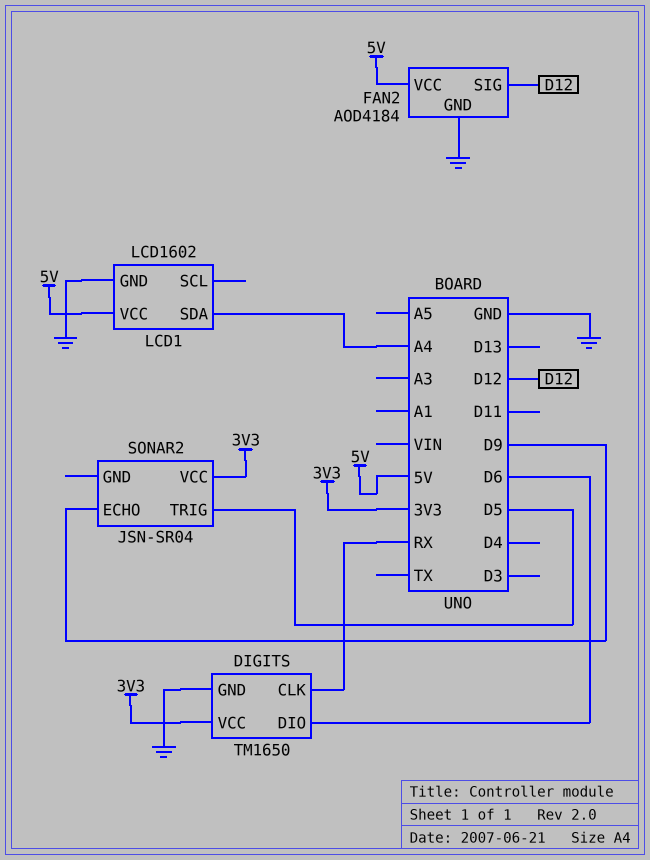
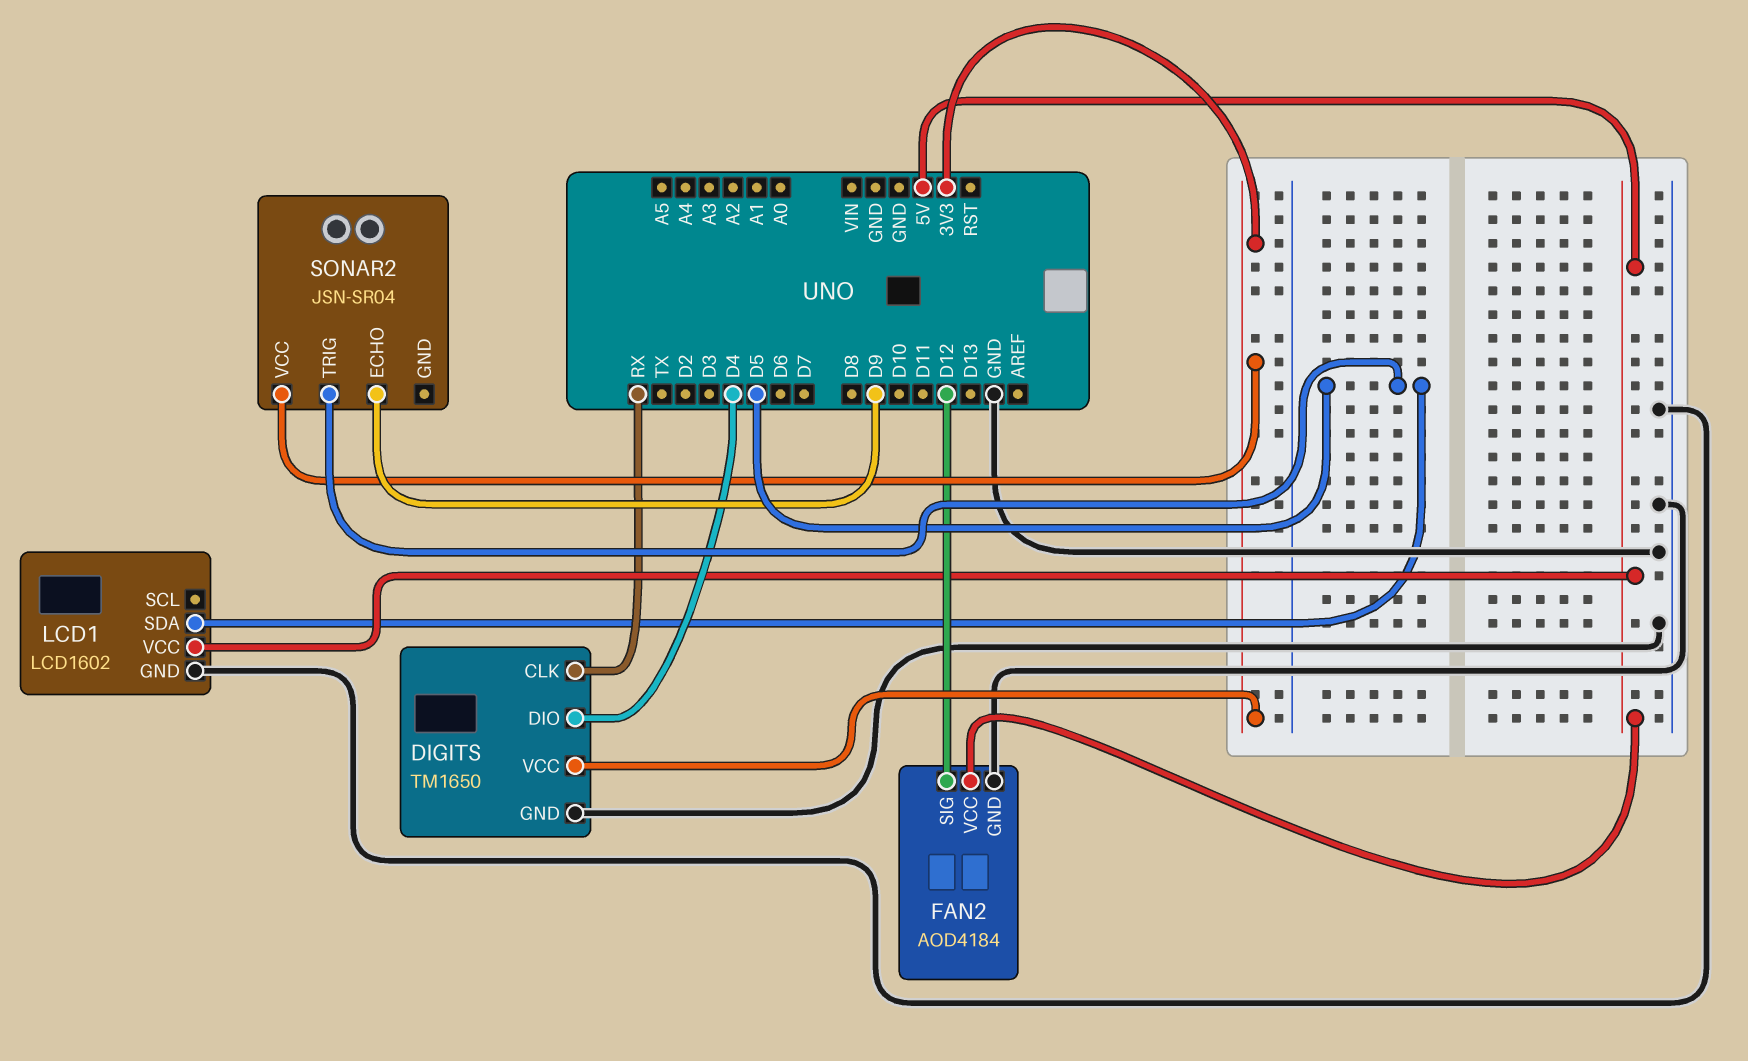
DIGITS pin DIO: D6 -> D4
LCD1 pin SDA: A4 -> D5

